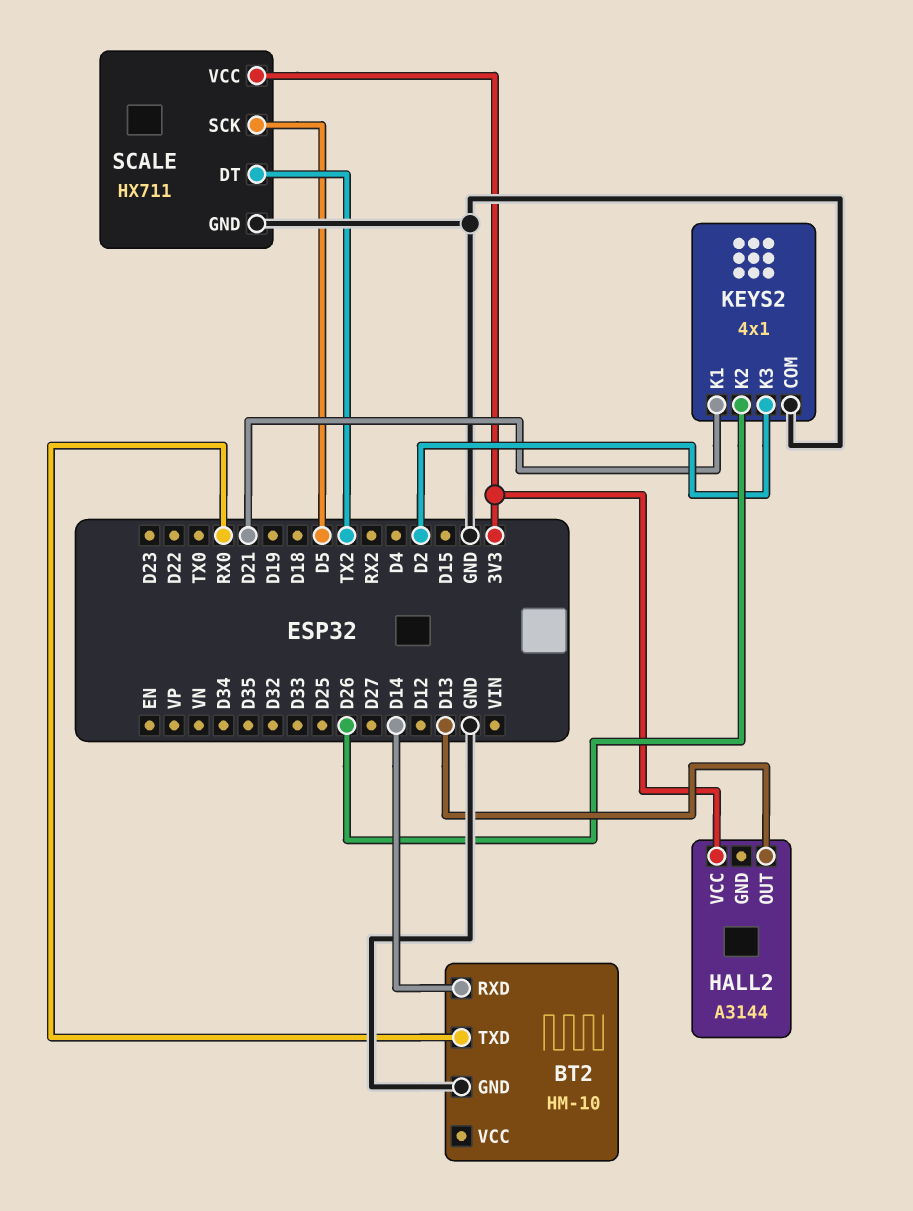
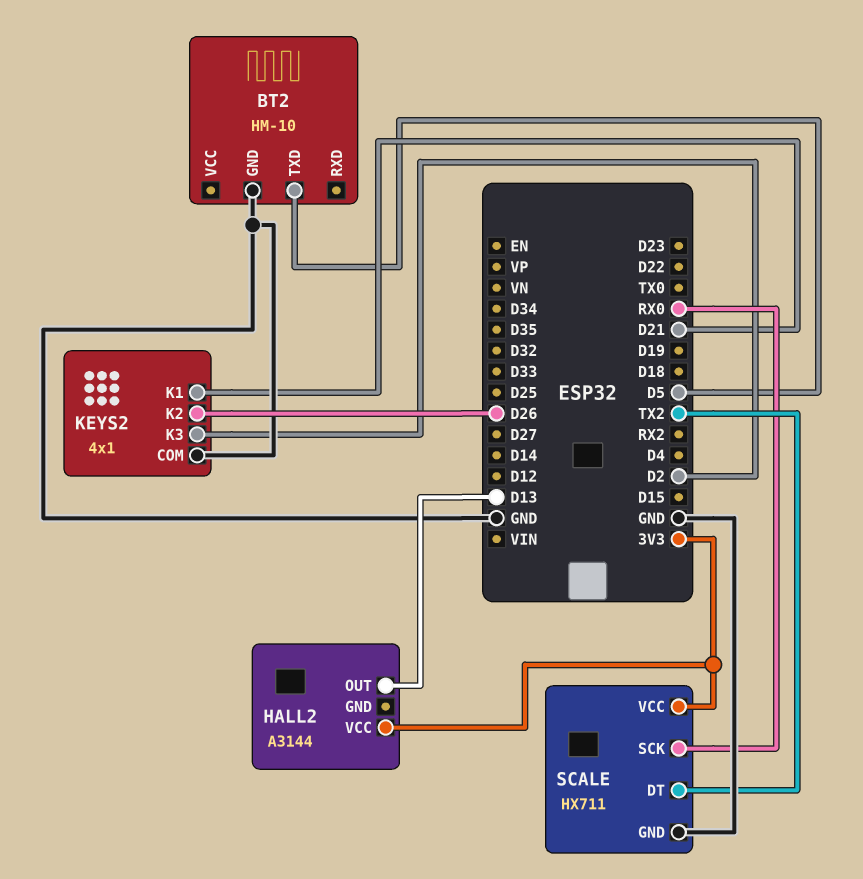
BT2 pin RXD: D14 -> none
BT2 pin TXD: RX0 -> D5
SCALE pin SCK: D5 -> RX0

